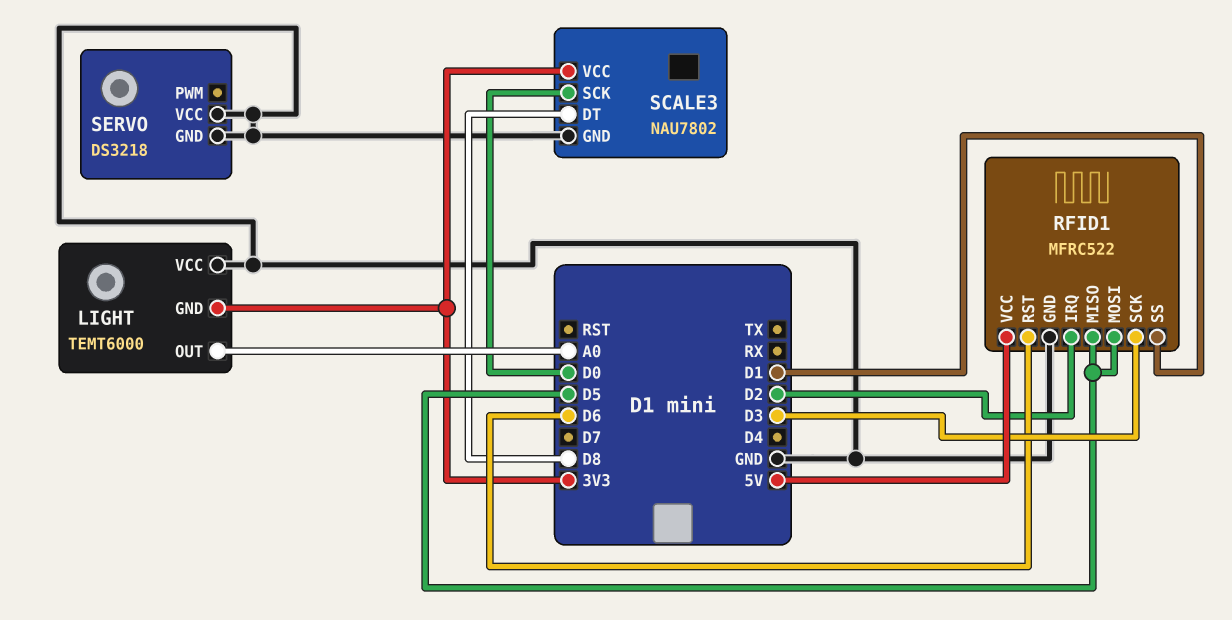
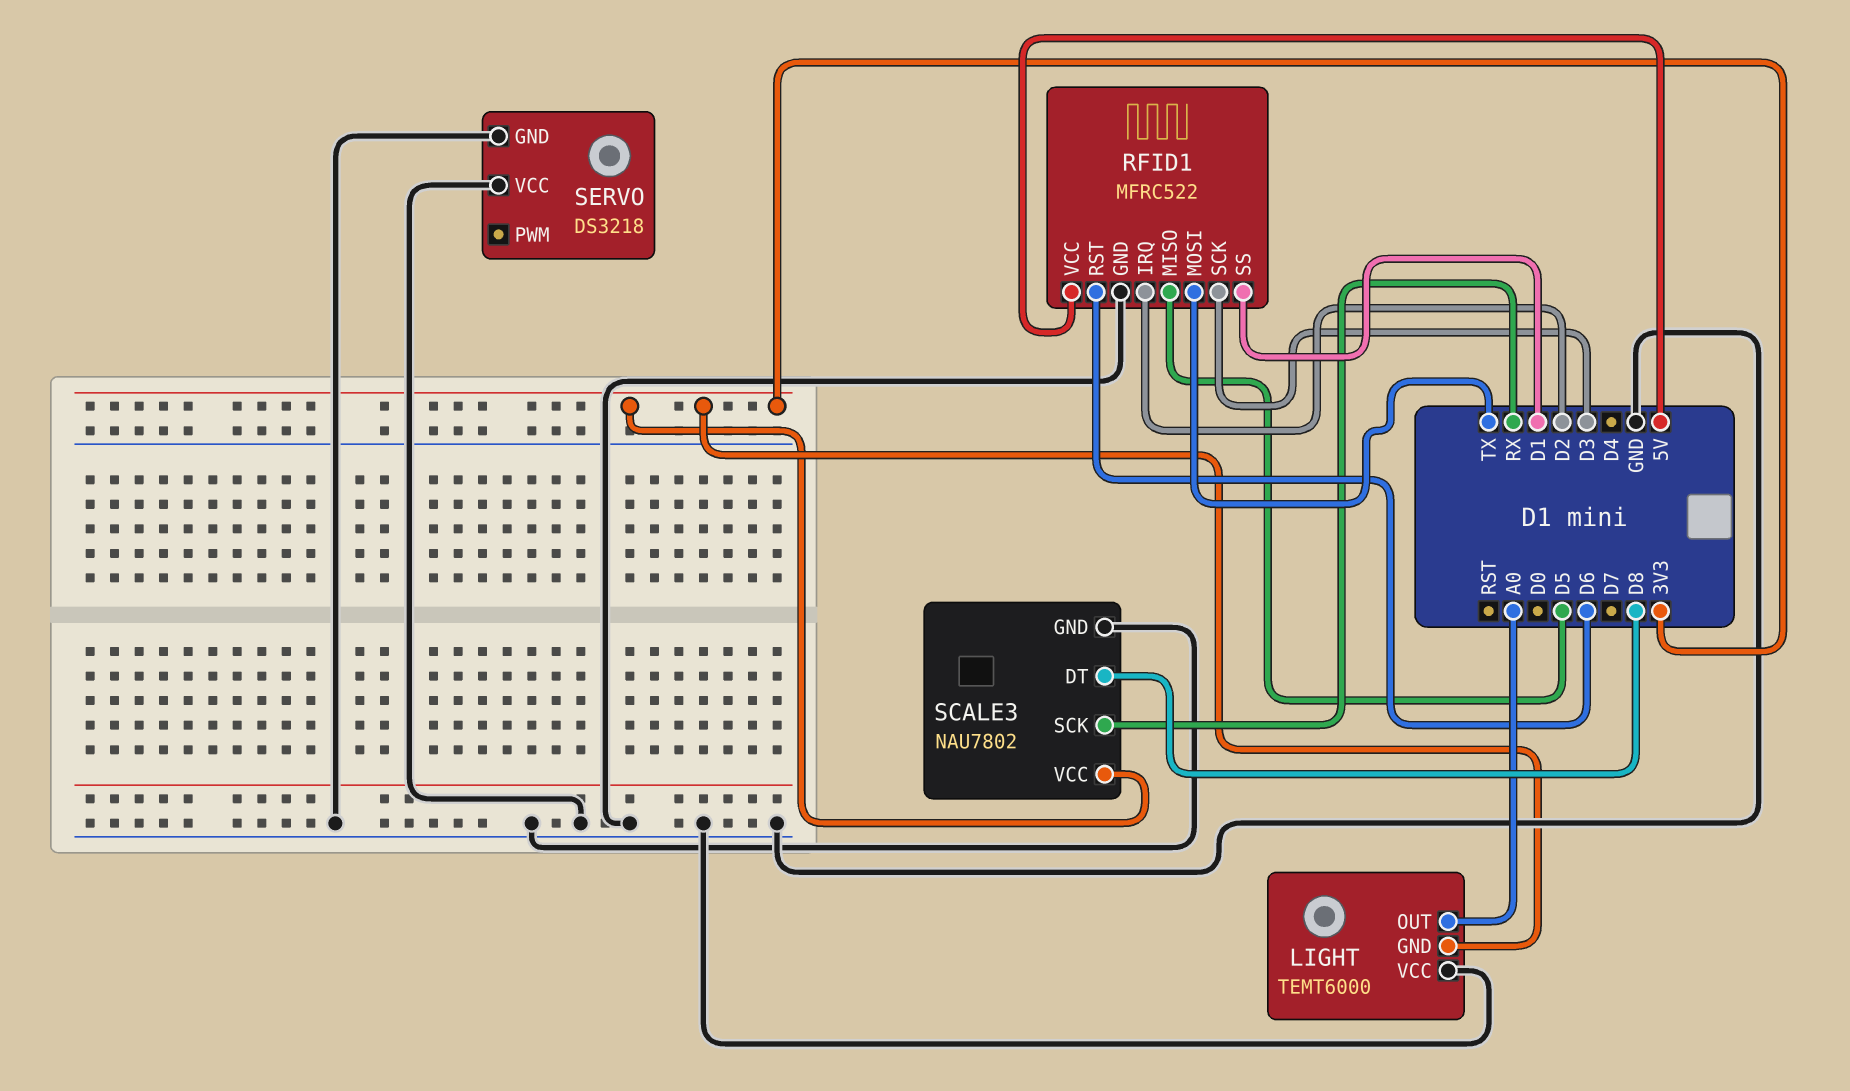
RFID1 pin MOSI: D5 -> TX
SCALE3 pin SCK: D0 -> RX

